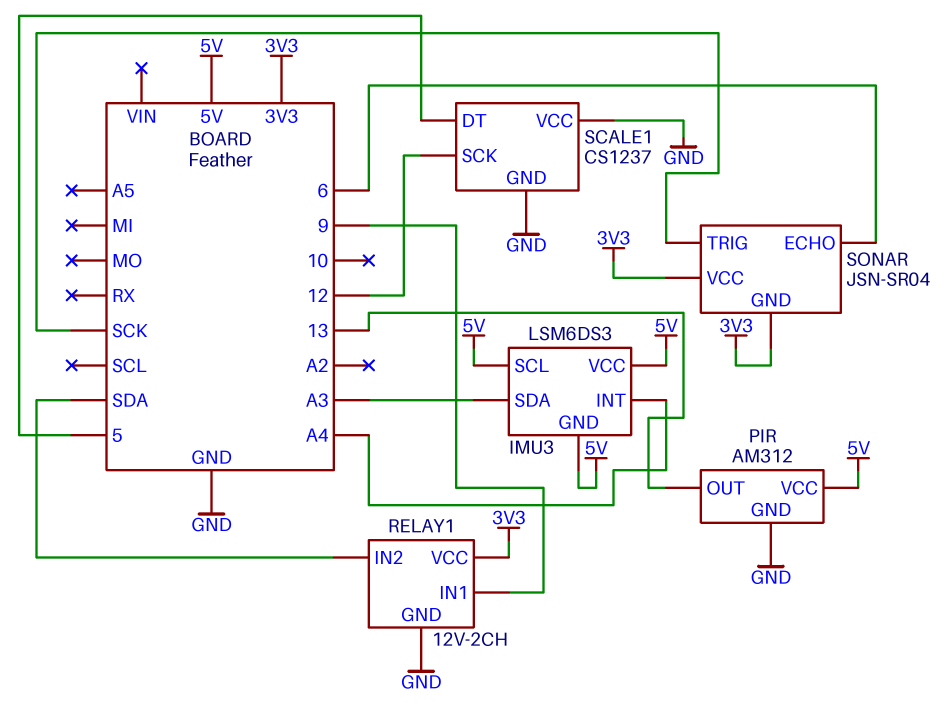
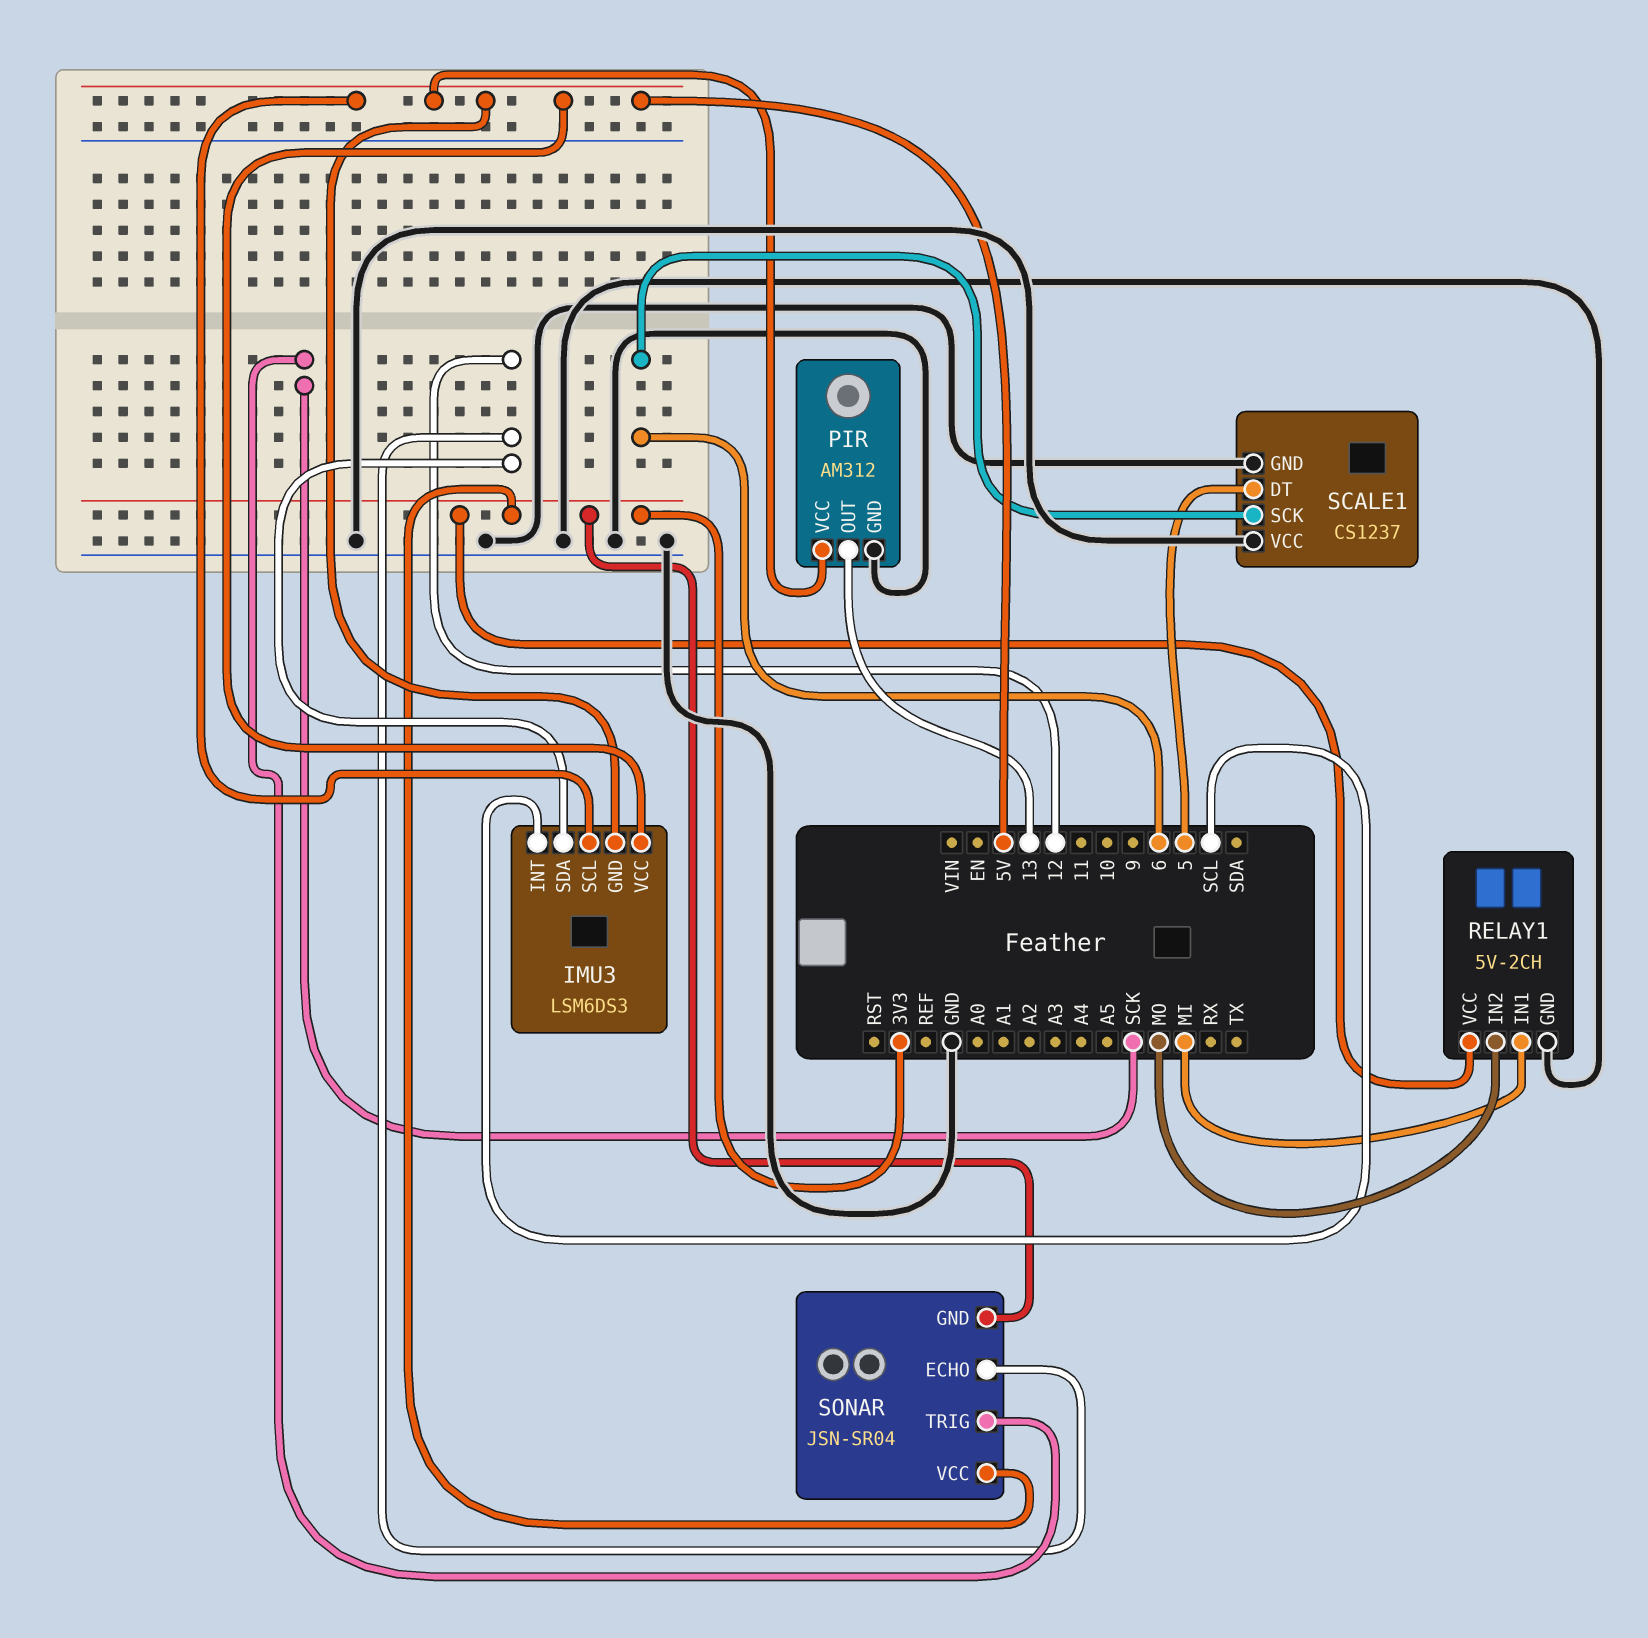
IMU3 pin INT: A4 -> SCL
IMU3 pin SDA: A3 -> 12
RELAY1: 12V-2CH -> 5V-2CH
RELAY1 pin IN1: 9 -> MI
RELAY1 pin IN2: SDA -> MO
SCALE1 pin SCK: 12 -> 6
SONAR pin ECHO: 6 -> 12

